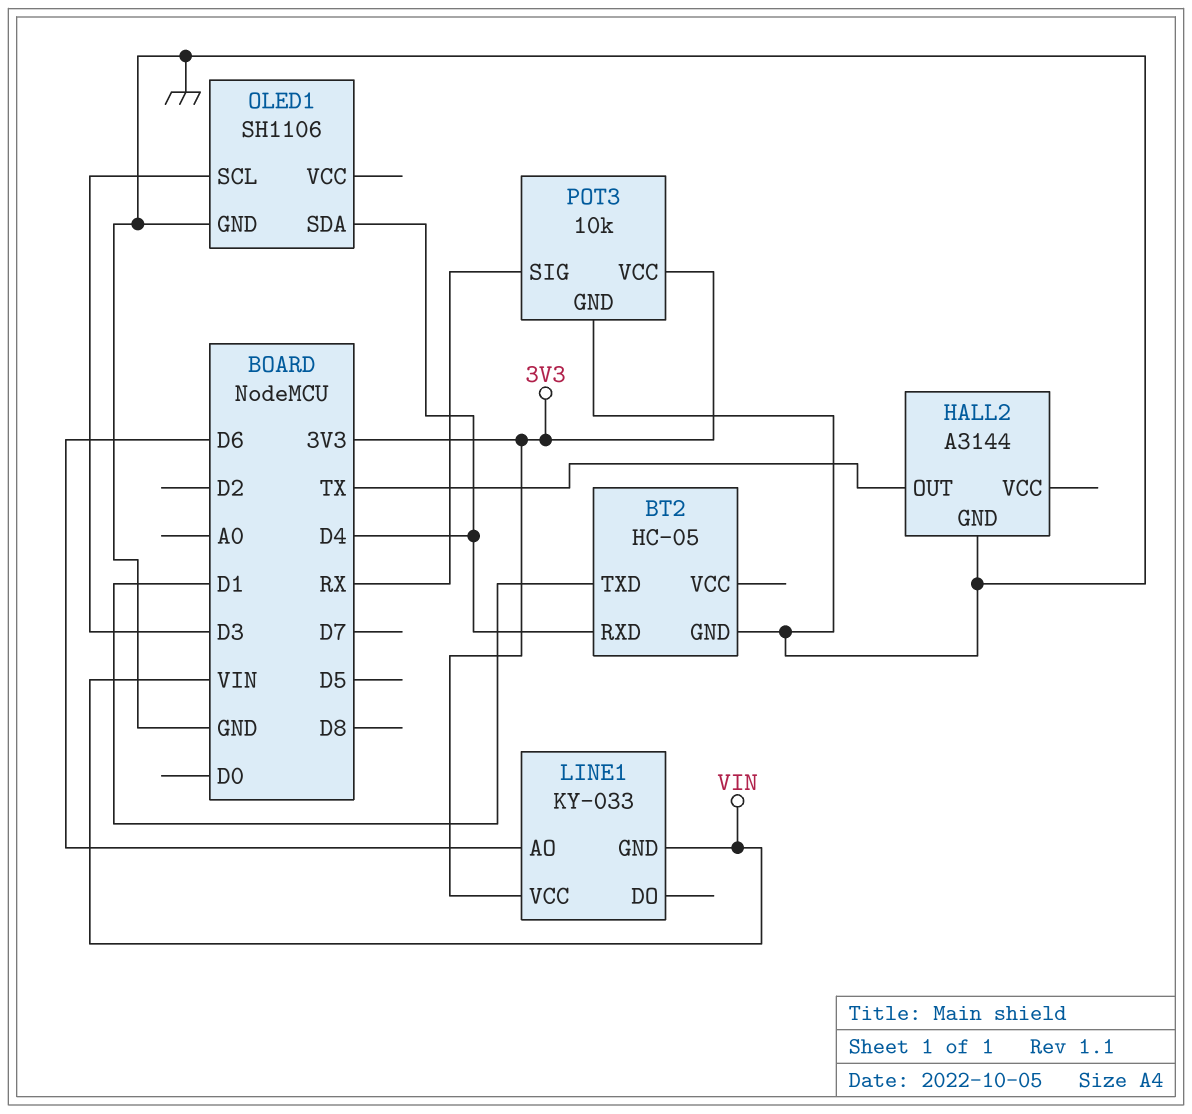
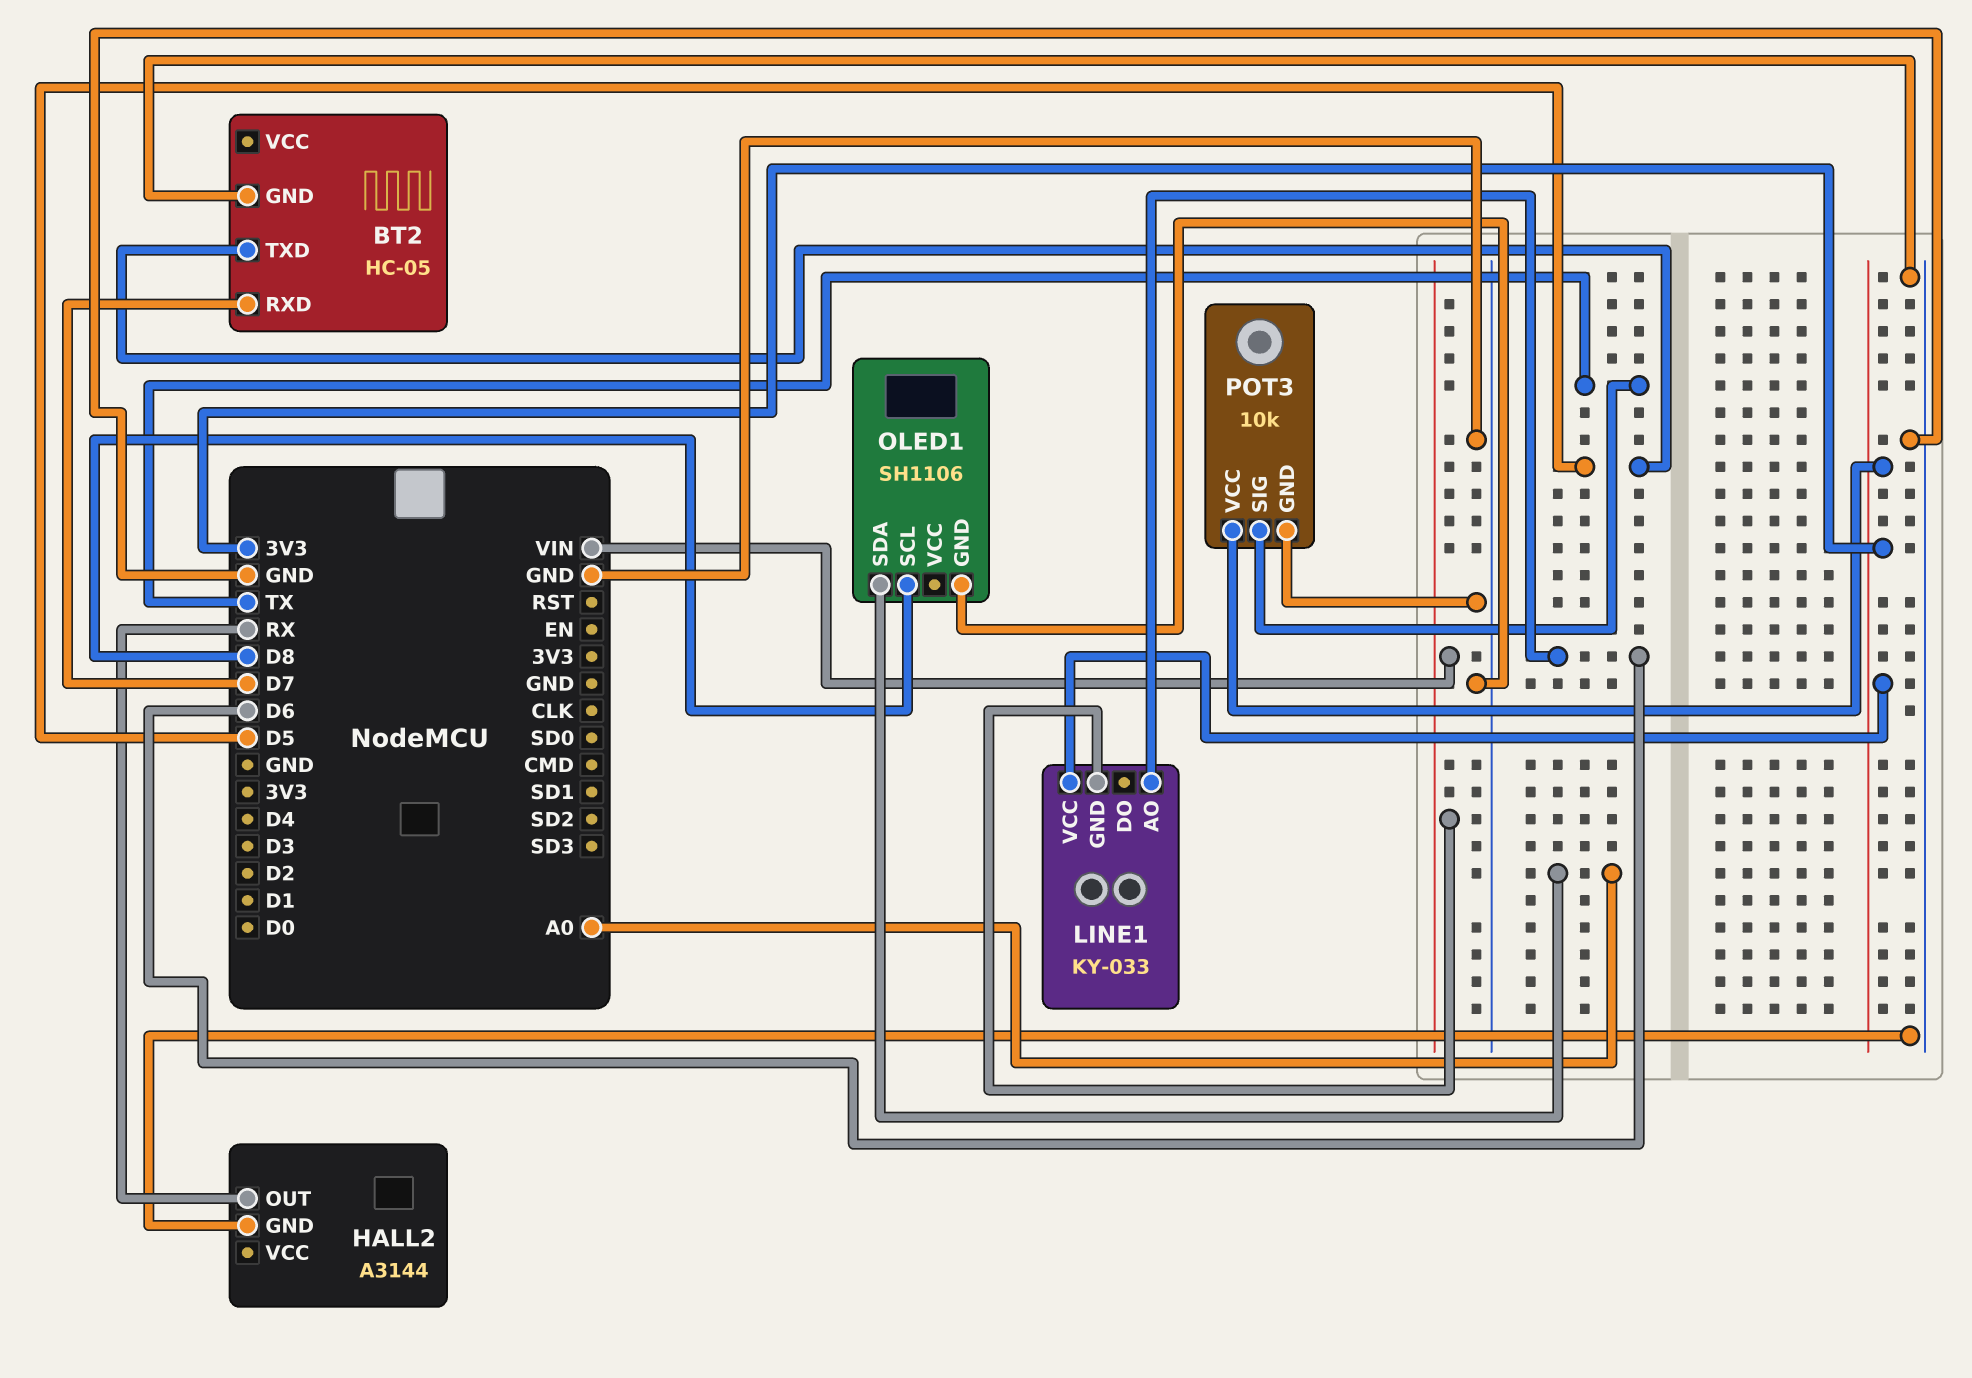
BT2 pin RXD: D4 -> D7
BT2 pin TXD: D1 -> D5
HALL2 pin OUT: TX -> RX
OLED1 pin SCL: D3 -> D8
OLED1 pin SDA: D4 -> A0
POT3 pin SIG: RX -> TX

